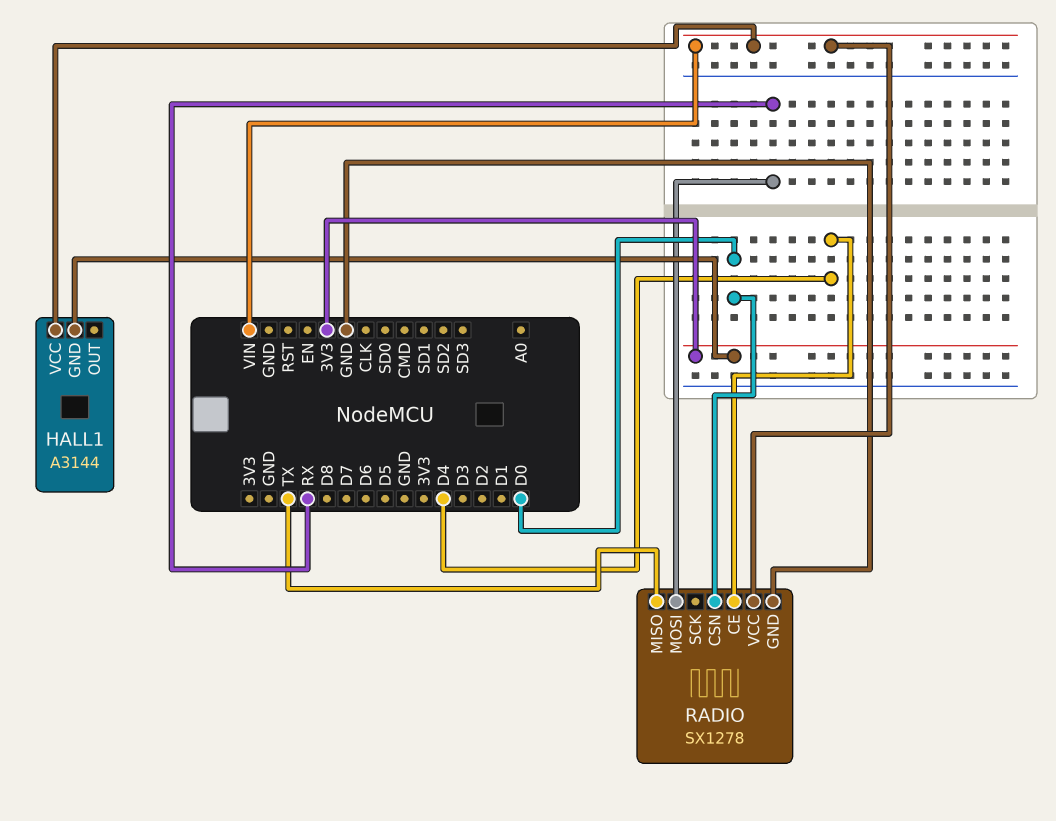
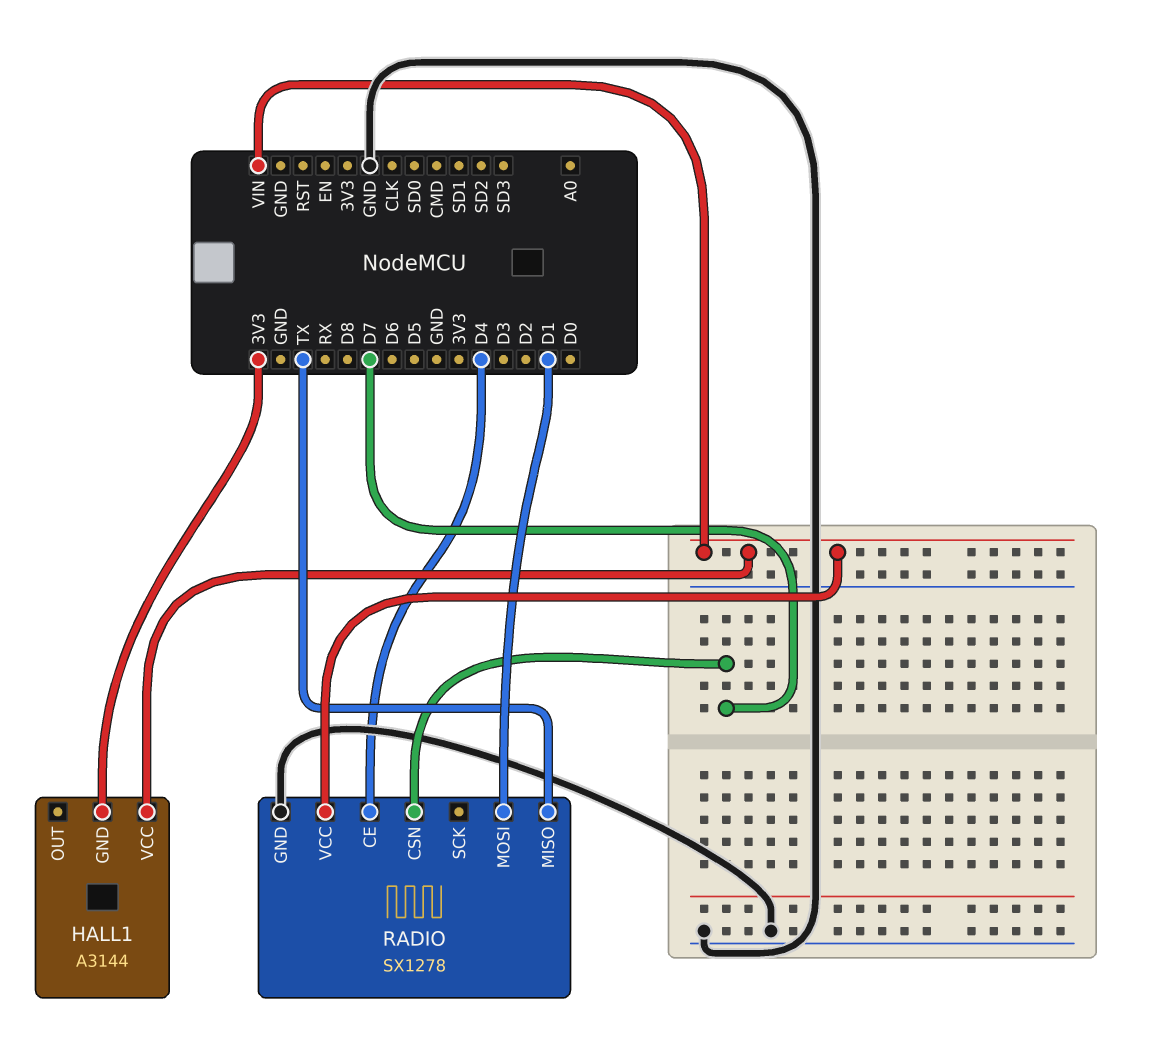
RADIO pin CSN: D0 -> D7
RADIO pin MOSI: RX -> D1

